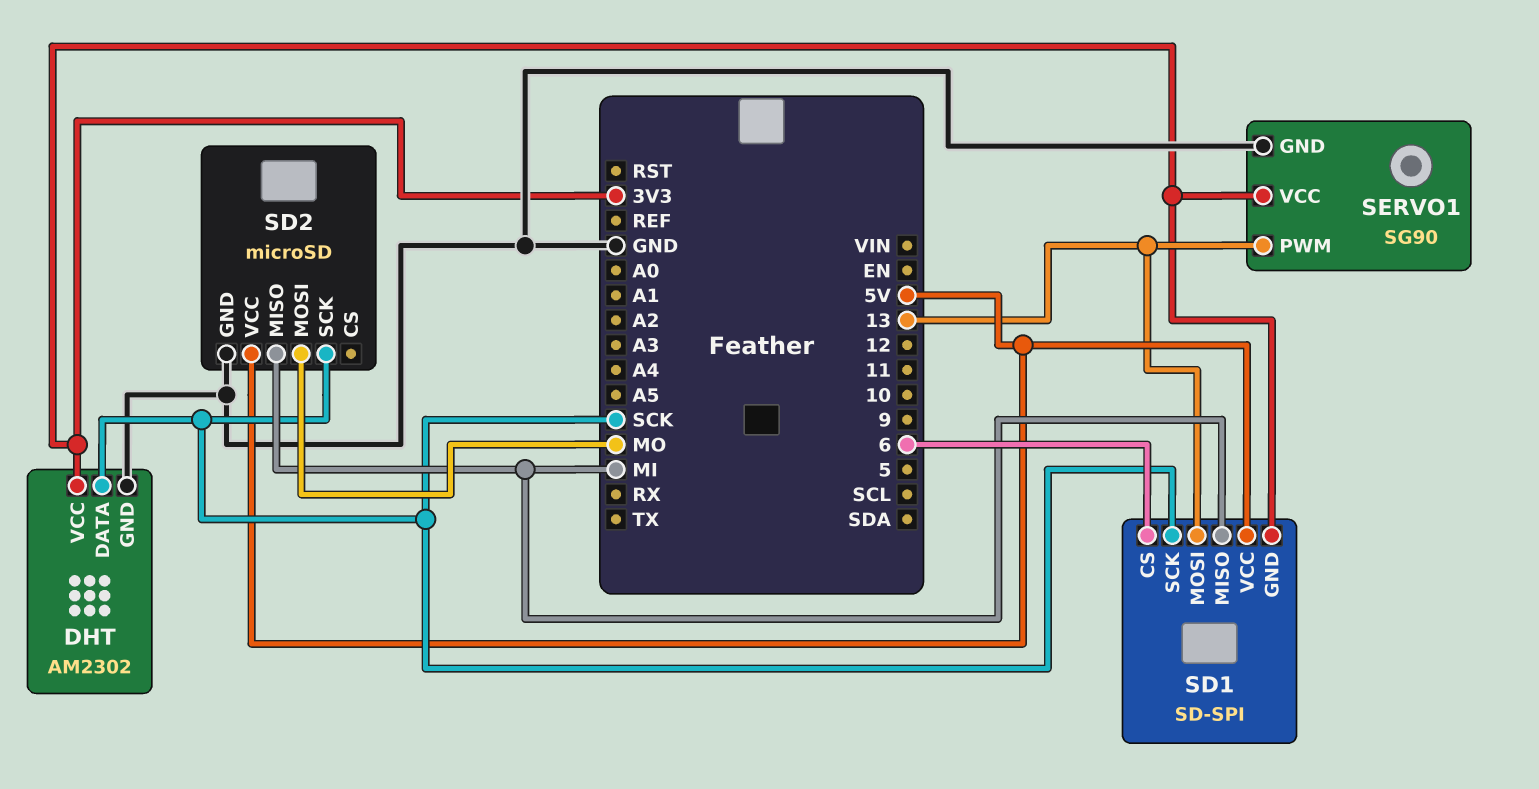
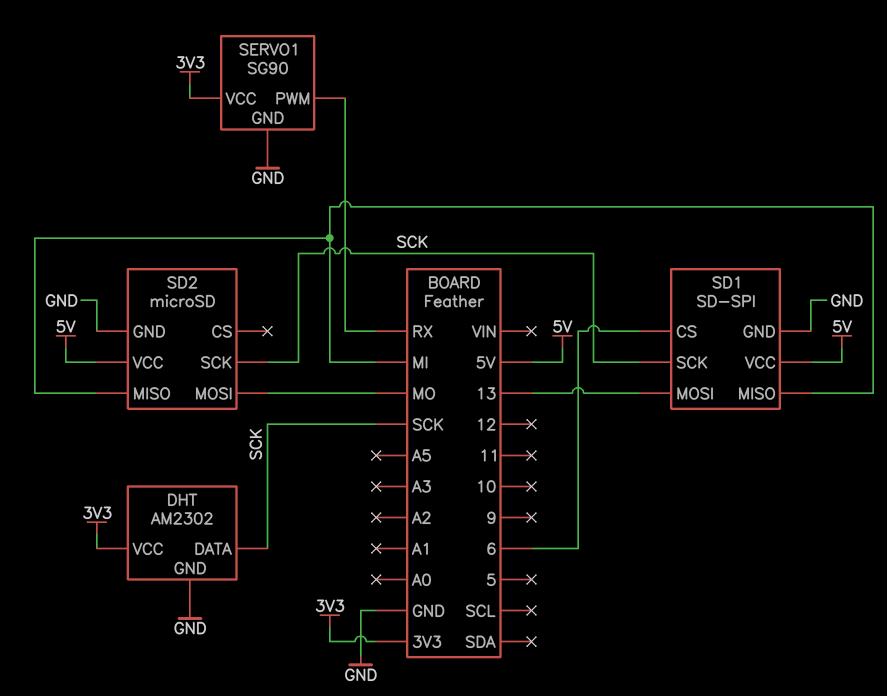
SD1 pin GND: 3V3 -> GND
SERVO1 pin PWM: 13 -> RX

